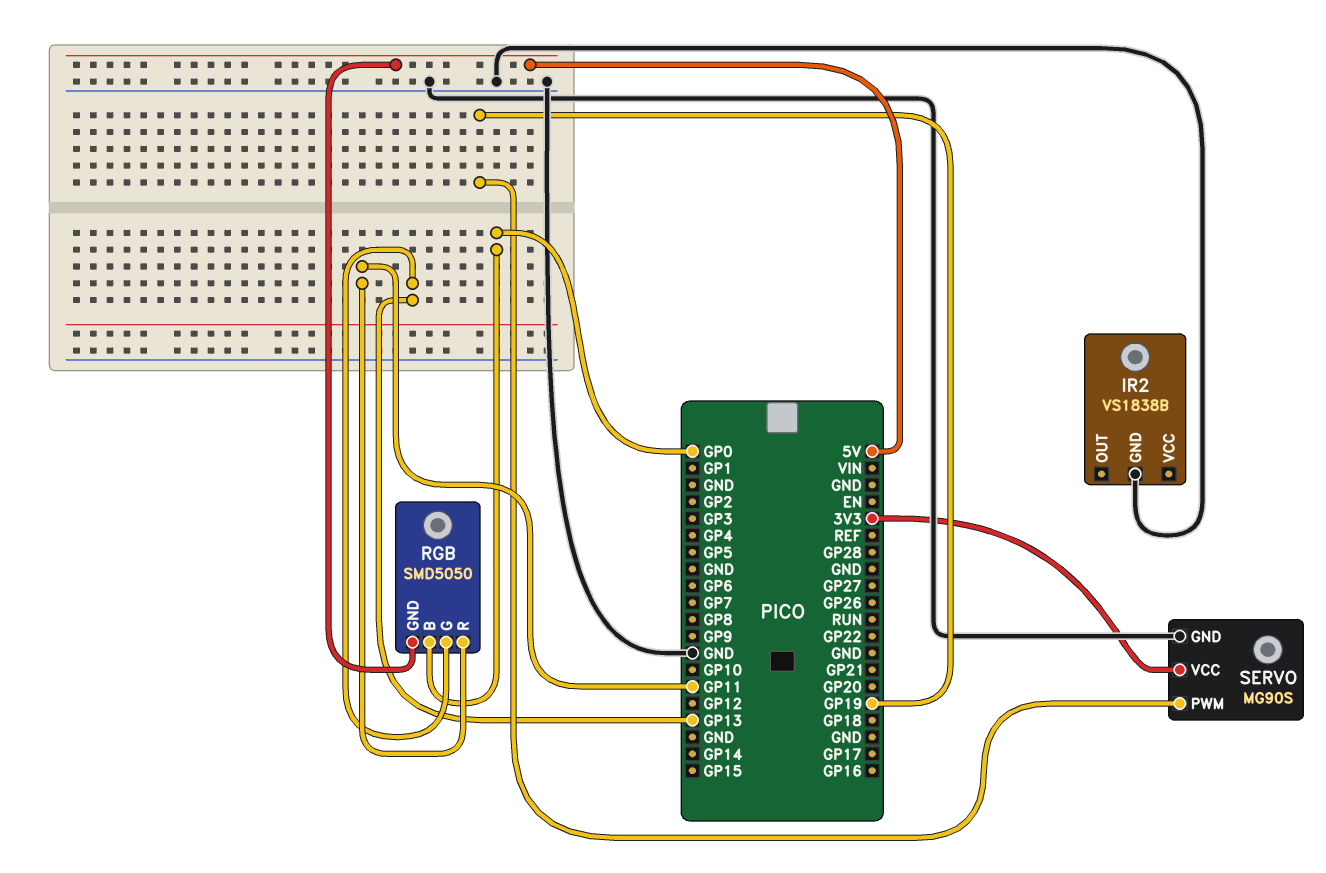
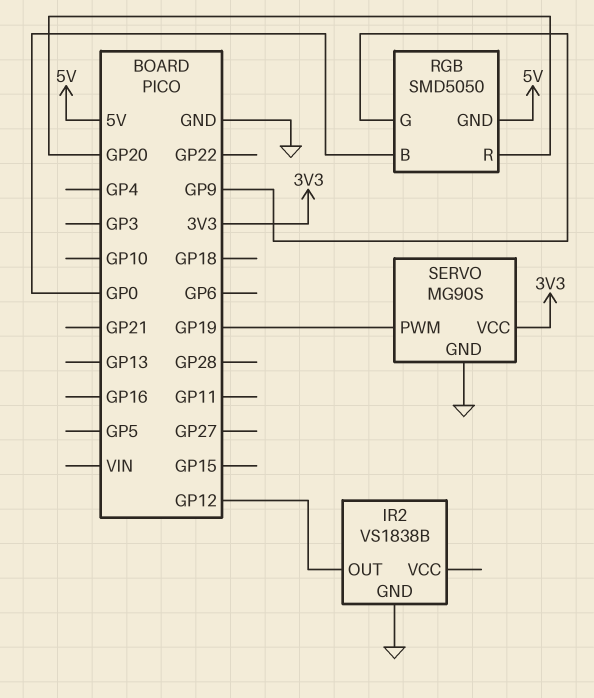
IR2 pin OUT: none -> GP12
RGB pin G: GP13 -> GP9
RGB pin R: GP11 -> GP20

